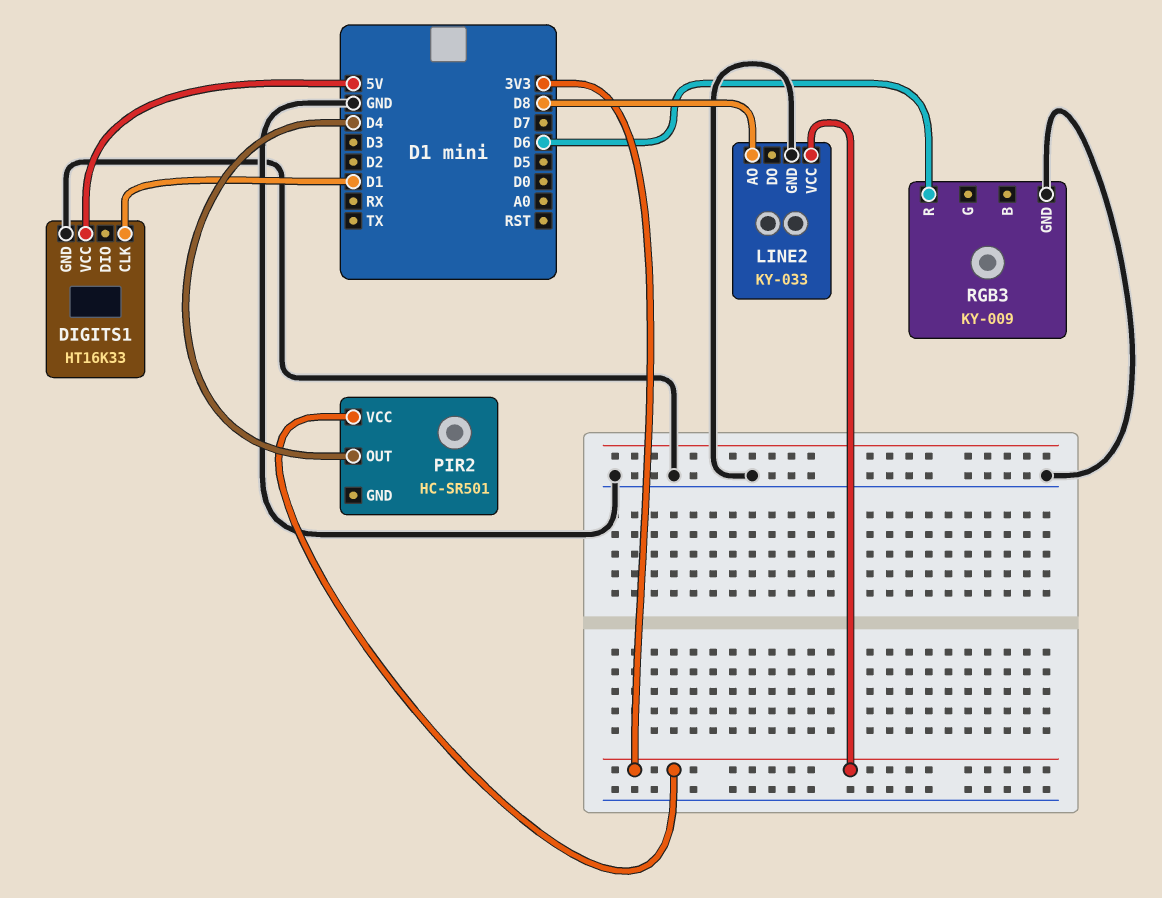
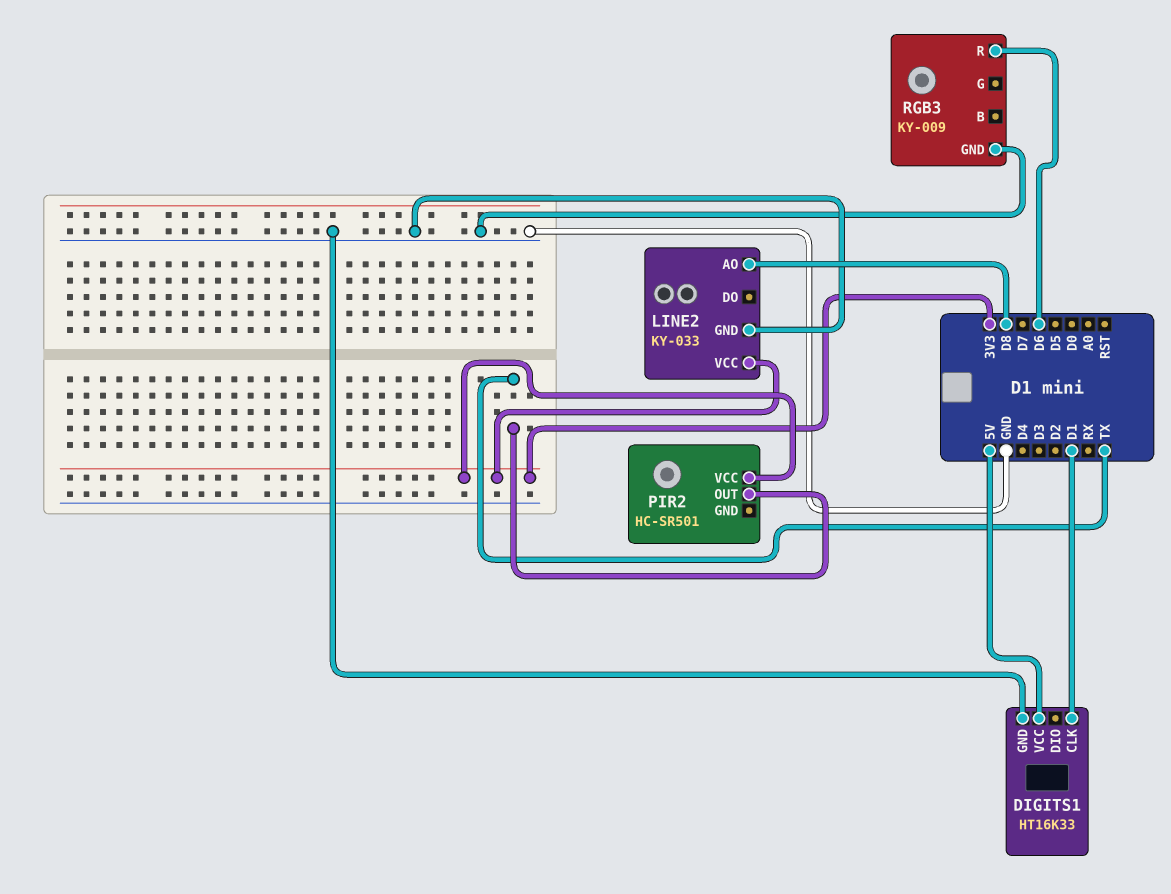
PIR2 pin OUT: D4 -> TX

